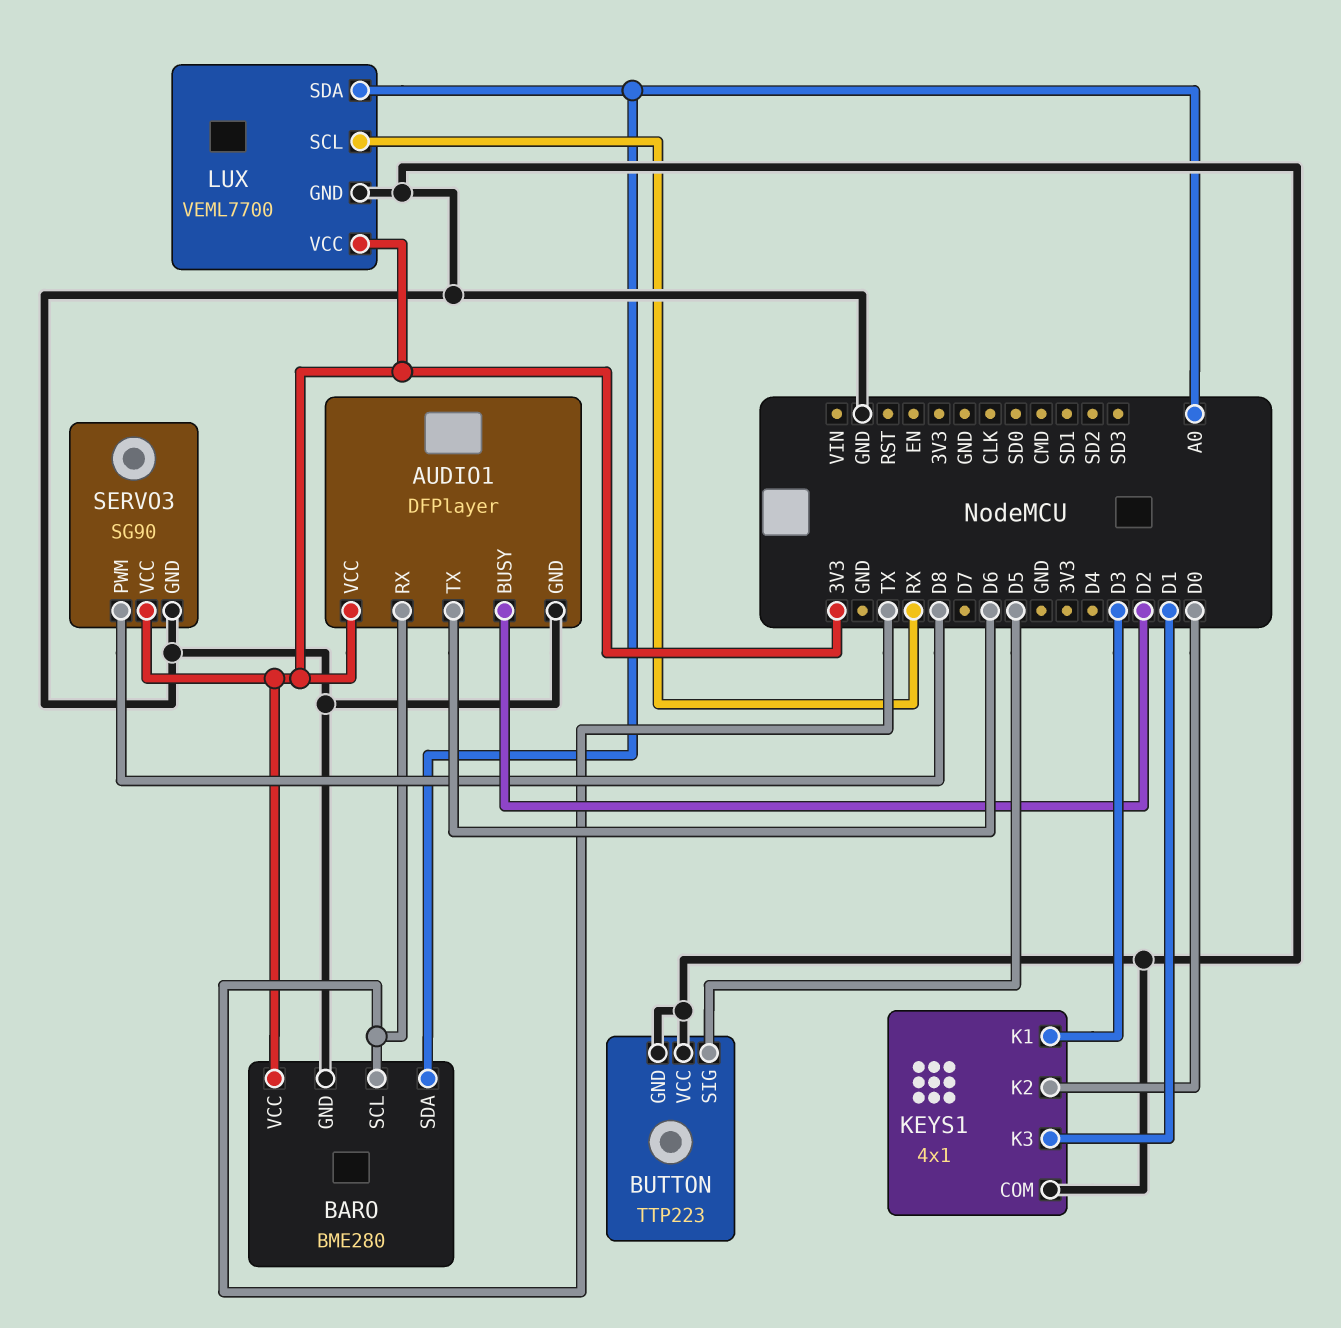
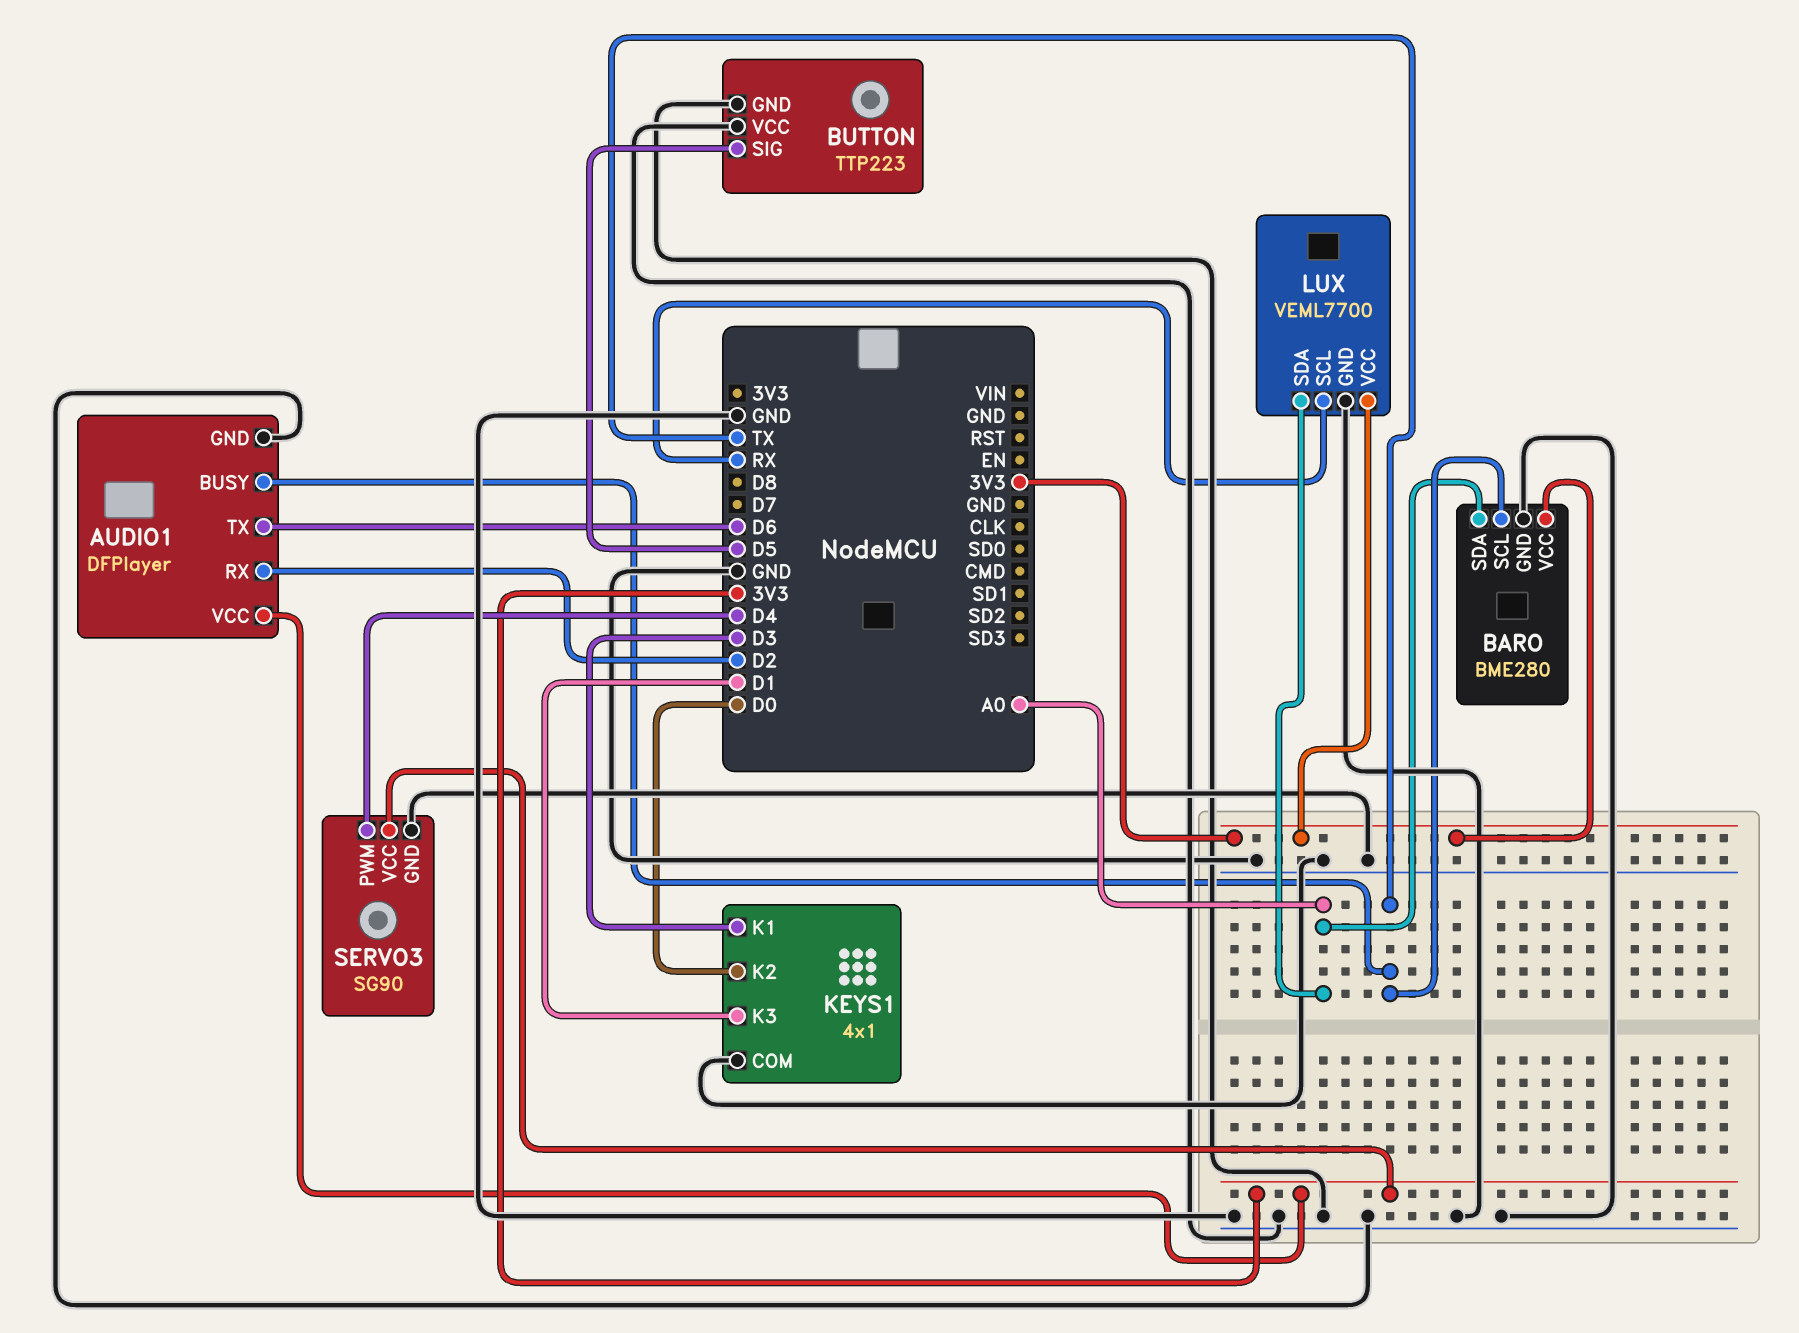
AUDIO1 pin BUSY: D2 -> TX
AUDIO1 pin RX: TX -> D2
SERVO3 pin PWM: D8 -> D4

